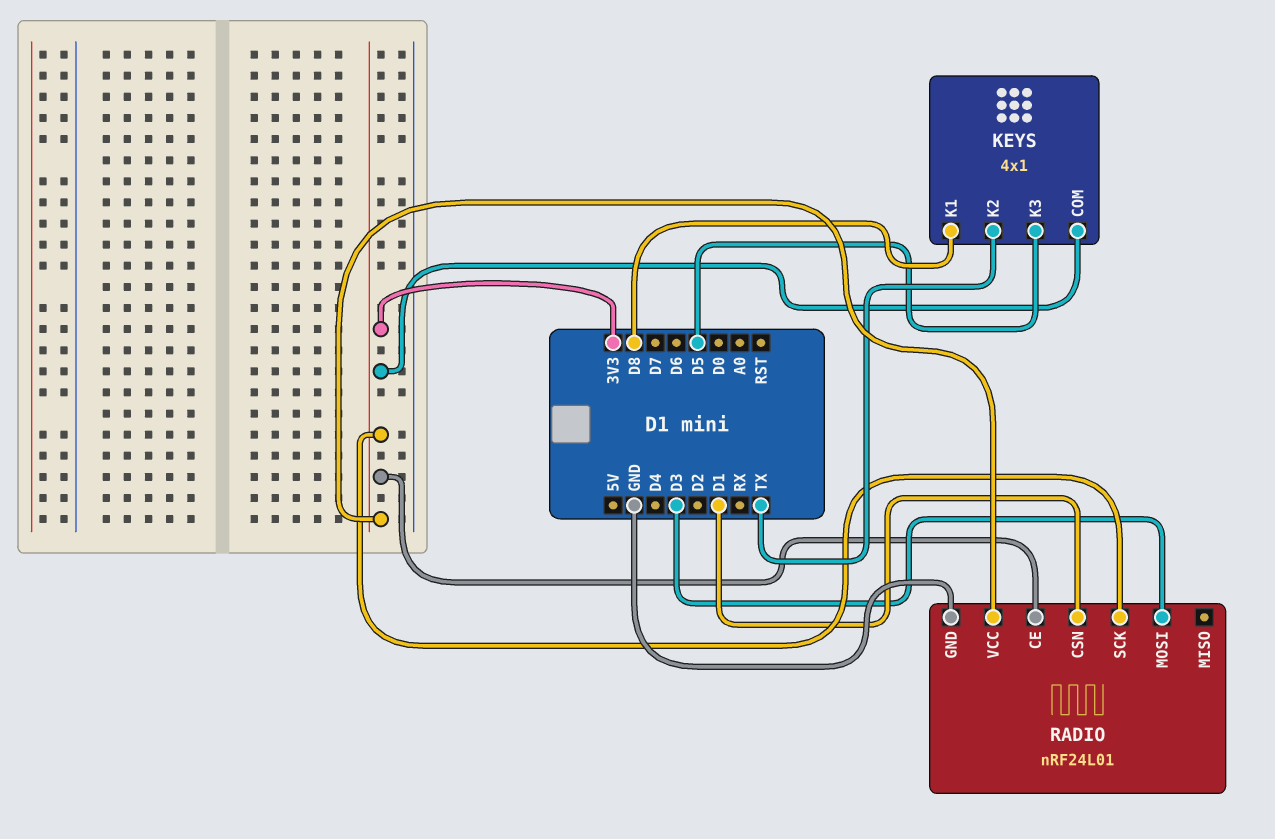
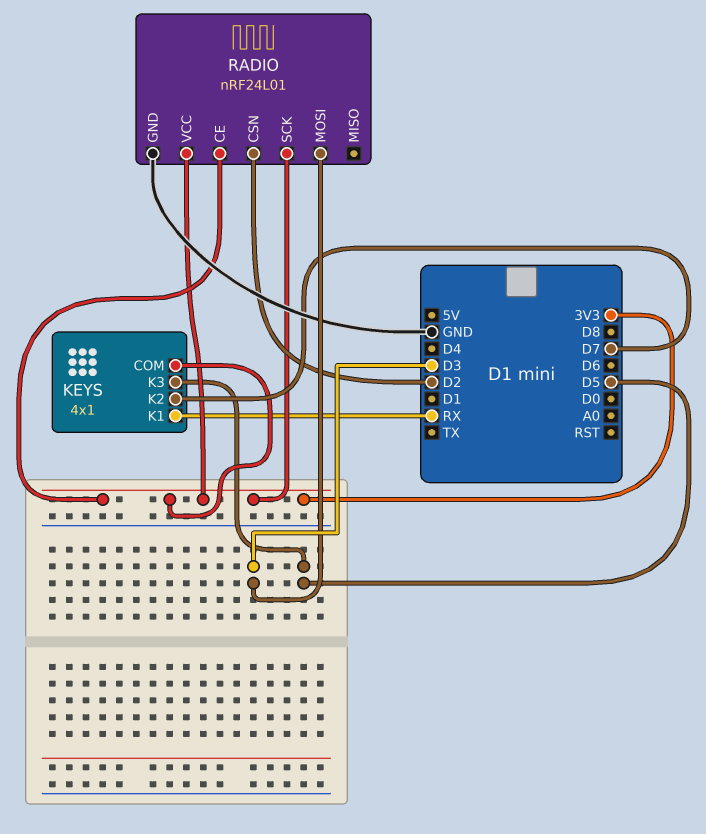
KEYS pin K1: D8 -> RX
KEYS pin K2: TX -> D7
RADIO pin CSN: D1 -> D2

